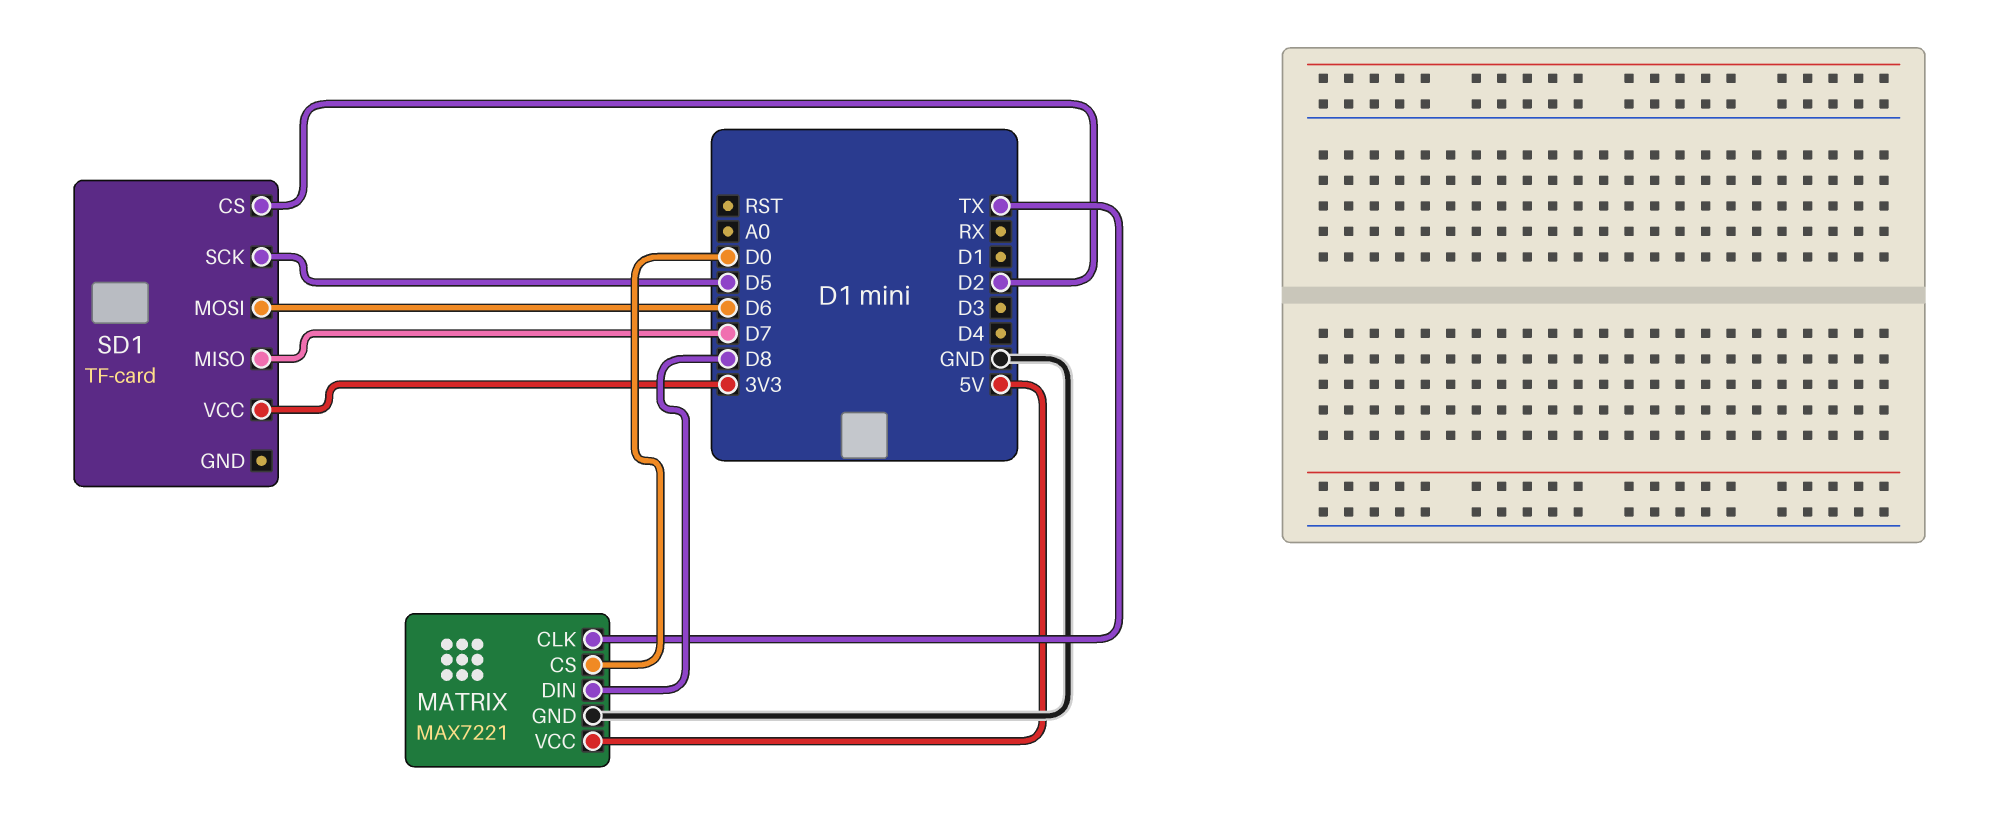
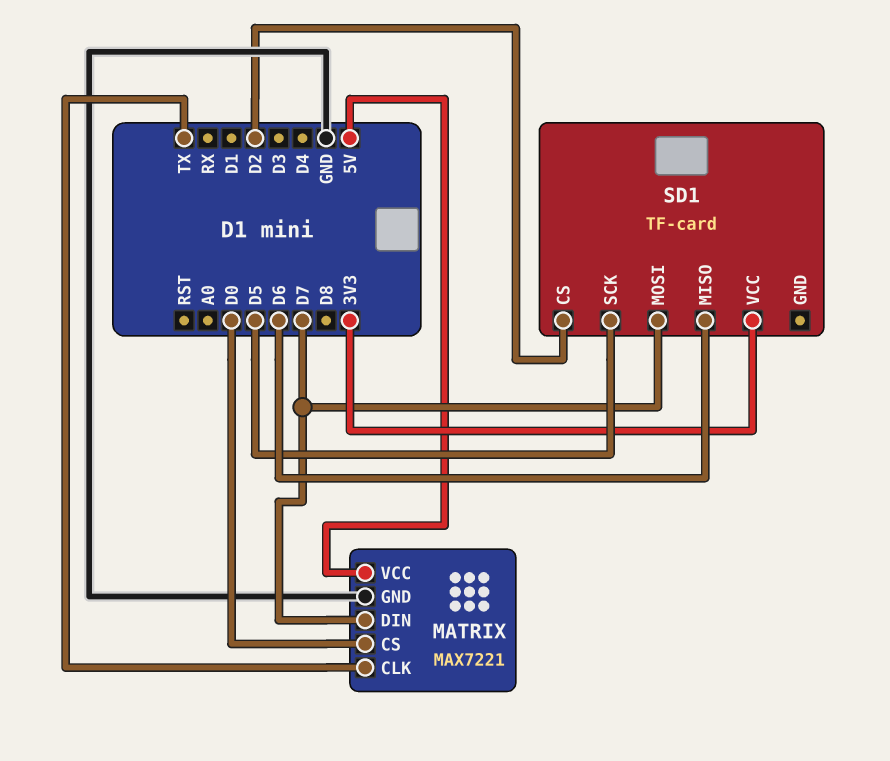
MATRIX pin DIN: D8 -> D7
SD1 pin MISO: D7 -> D6
SD1 pin MOSI: D6 -> D7

